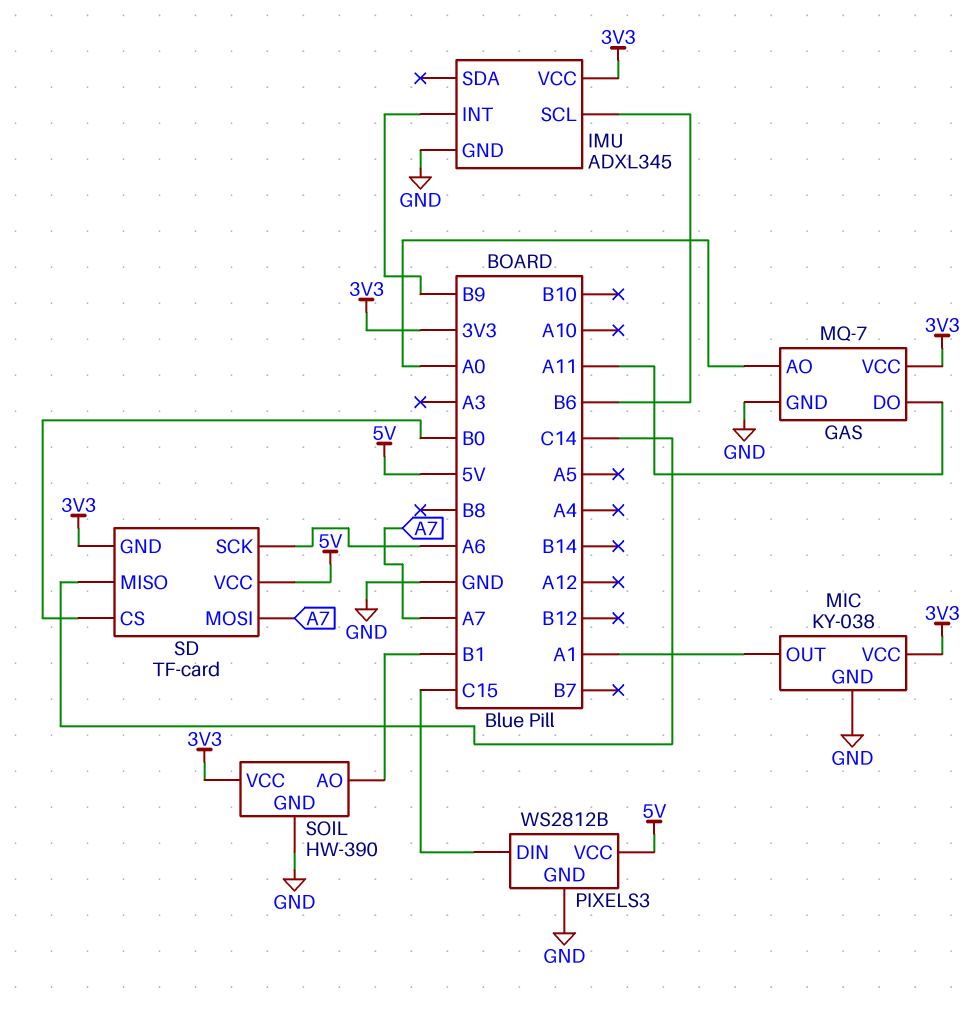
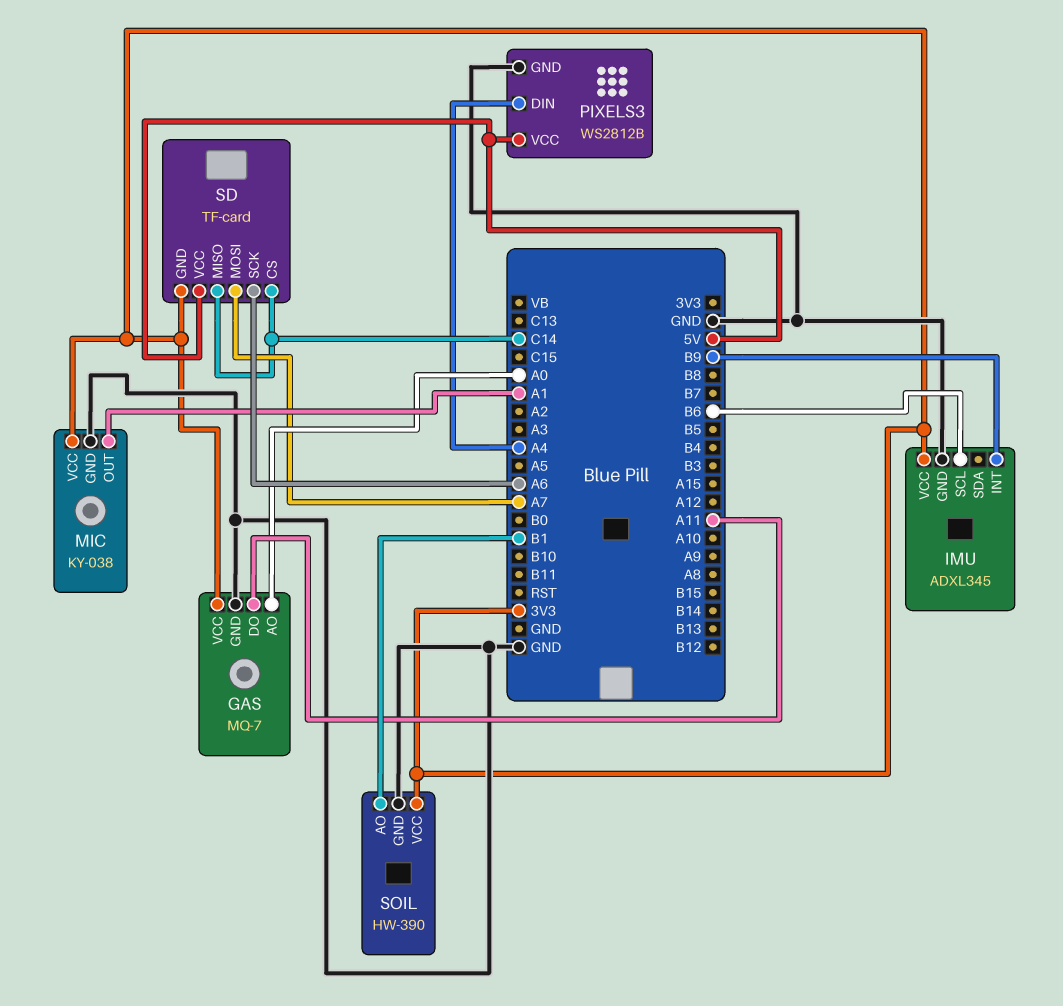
PIXELS3 pin DIN: C15 -> A4
SD pin CS: B0 -> C14

